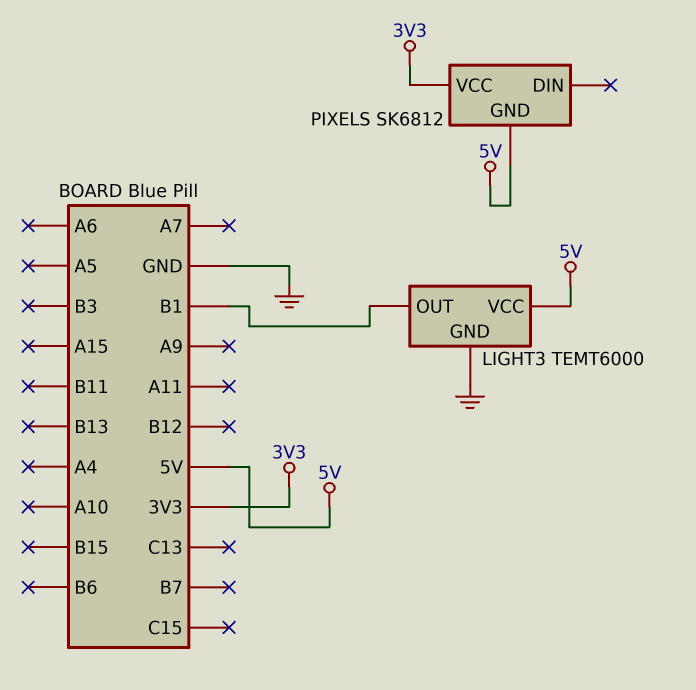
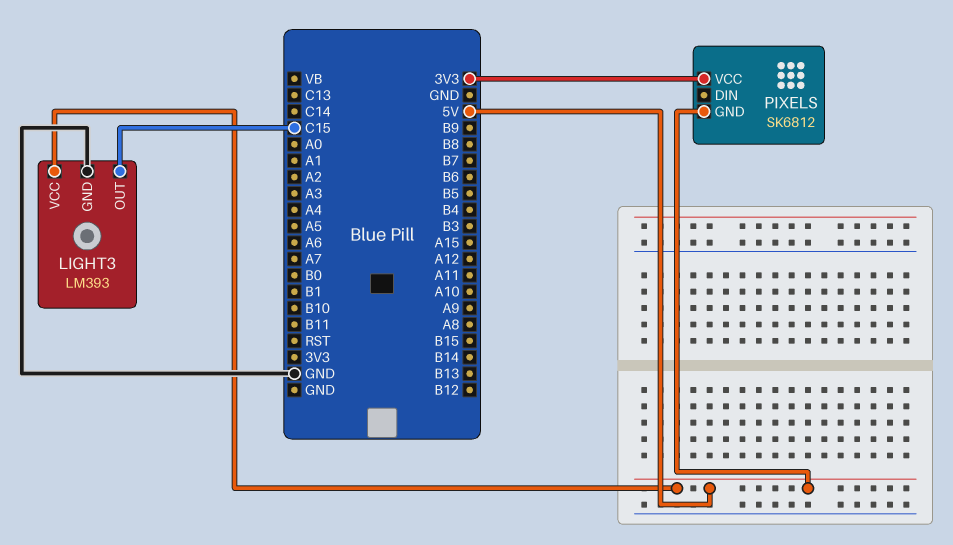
LIGHT3: TEMT6000 -> LM393
LIGHT3 pin OUT: B1 -> C15

